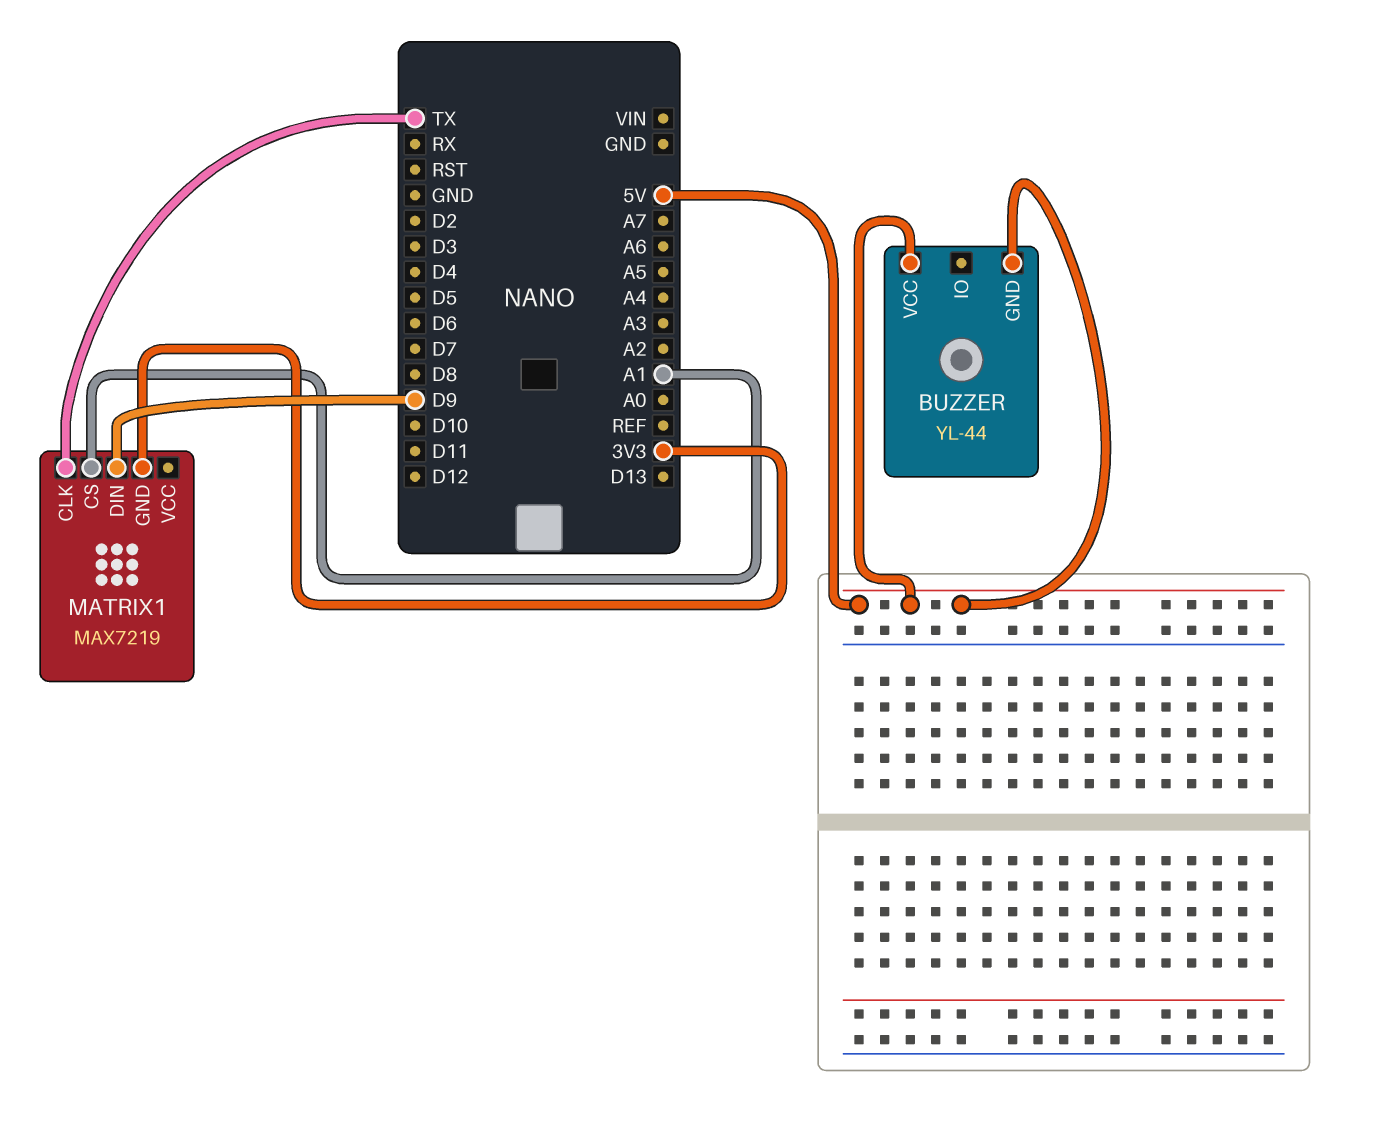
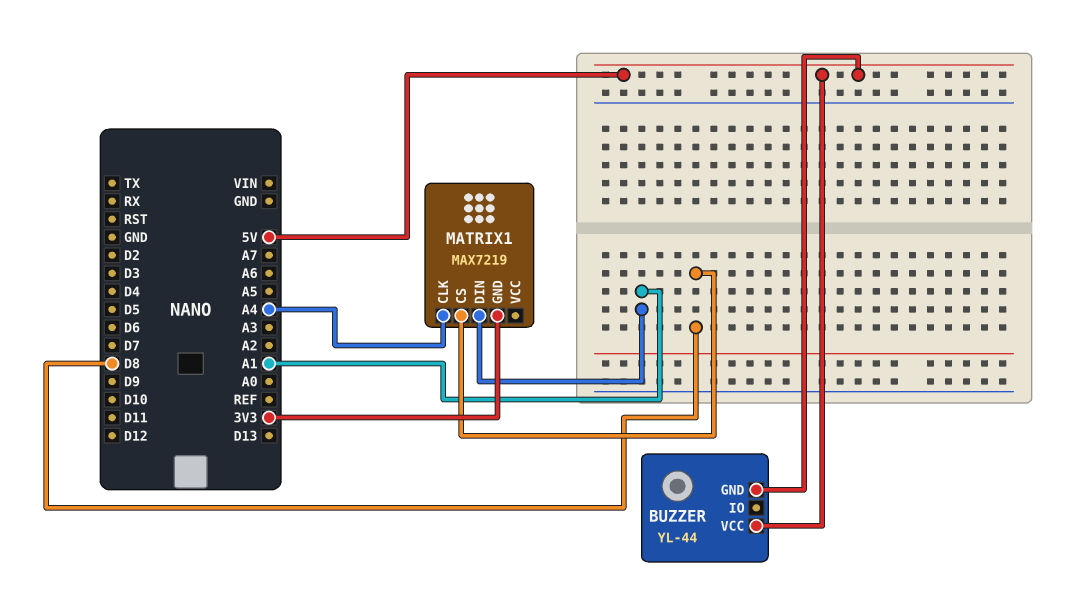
MATRIX1 pin CLK: TX -> A4
MATRIX1 pin CS: A1 -> D8
MATRIX1 pin DIN: D9 -> A1

